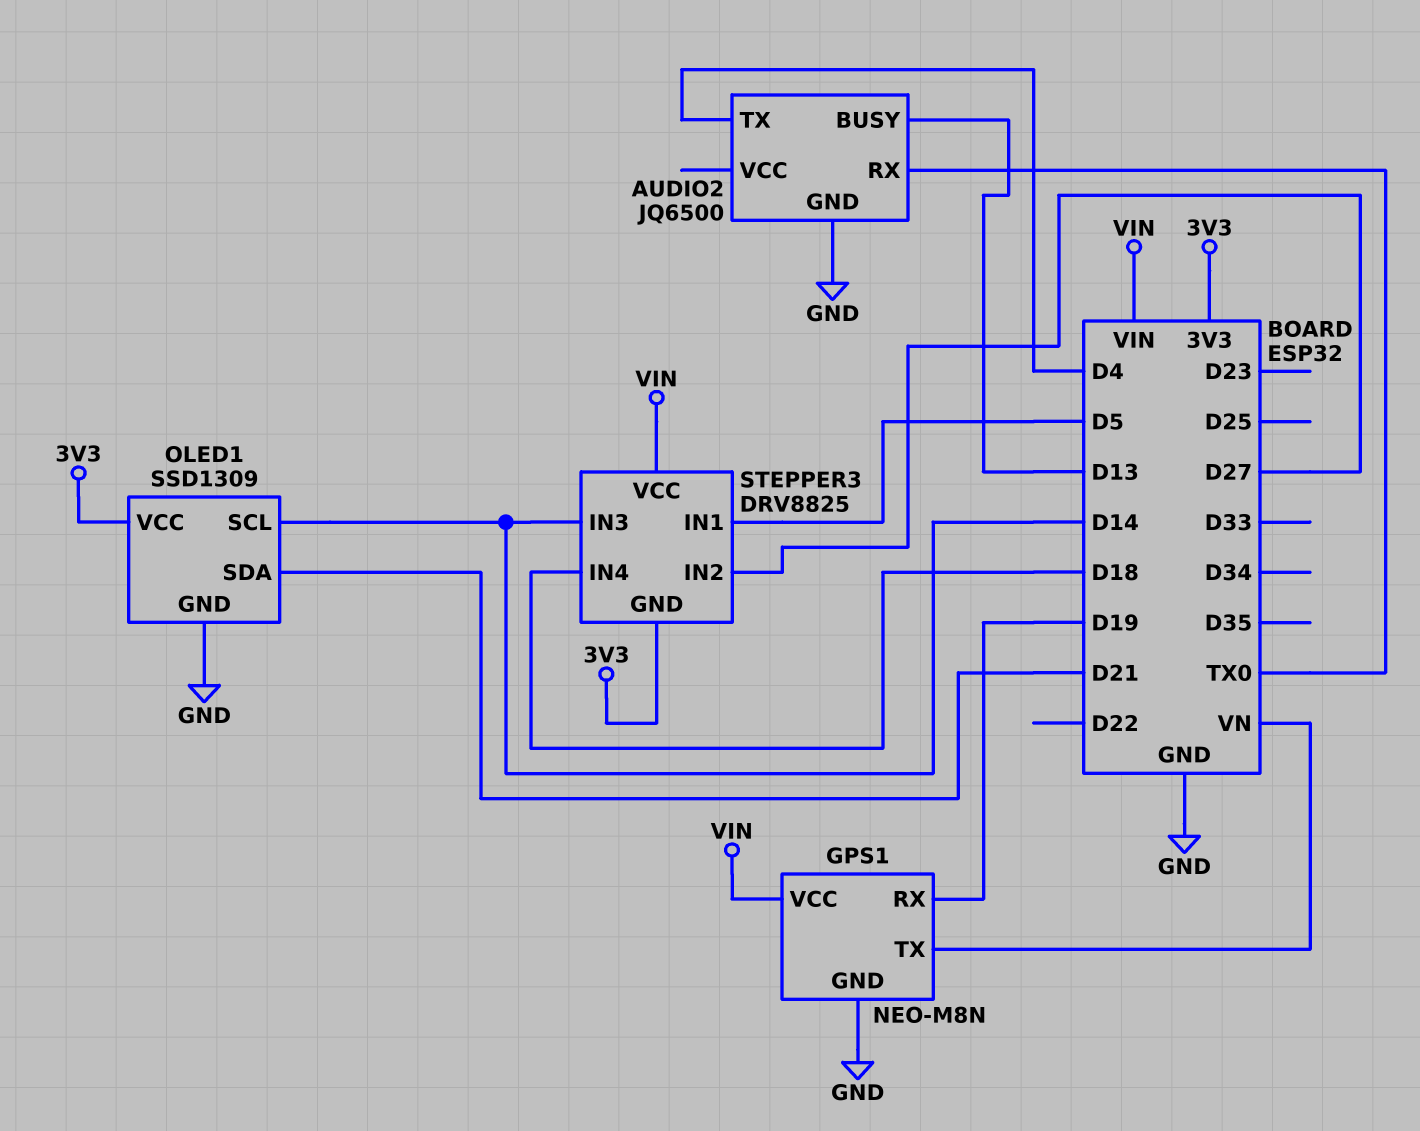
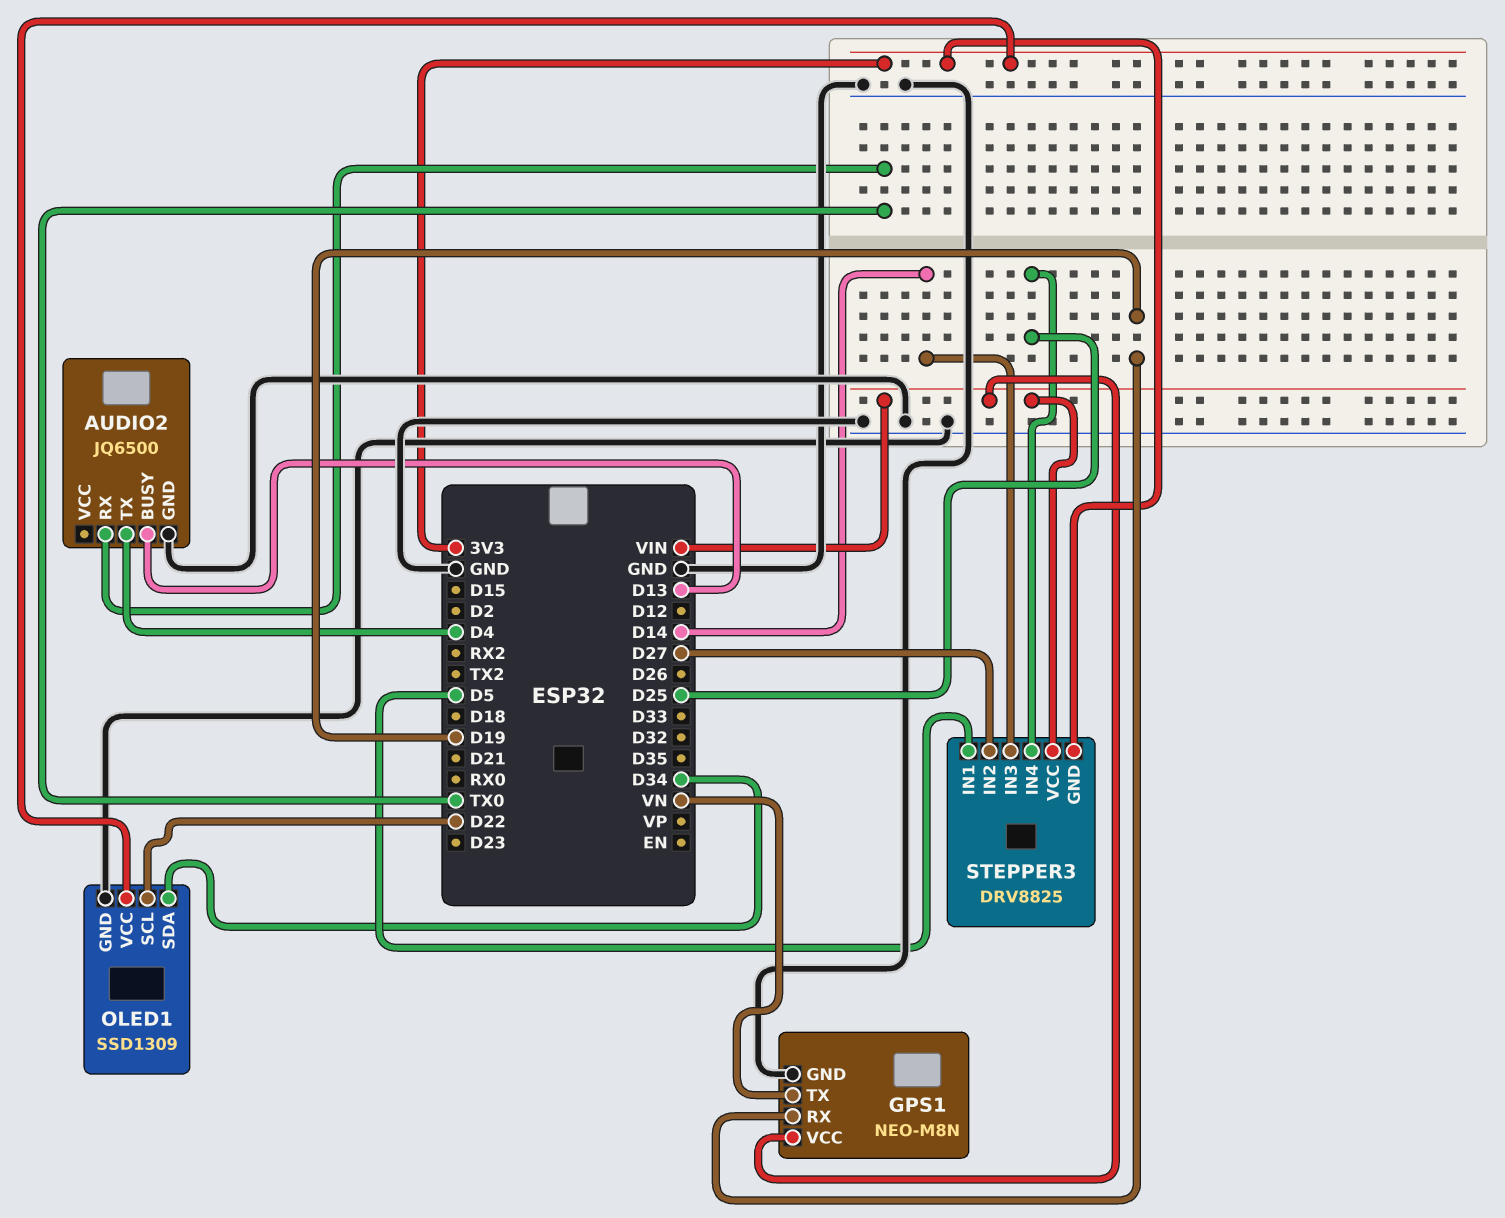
OLED1 pin SCL: D14 -> D22
OLED1 pin SDA: D21 -> D34
STEPPER3 pin IN4: D18 -> D25

